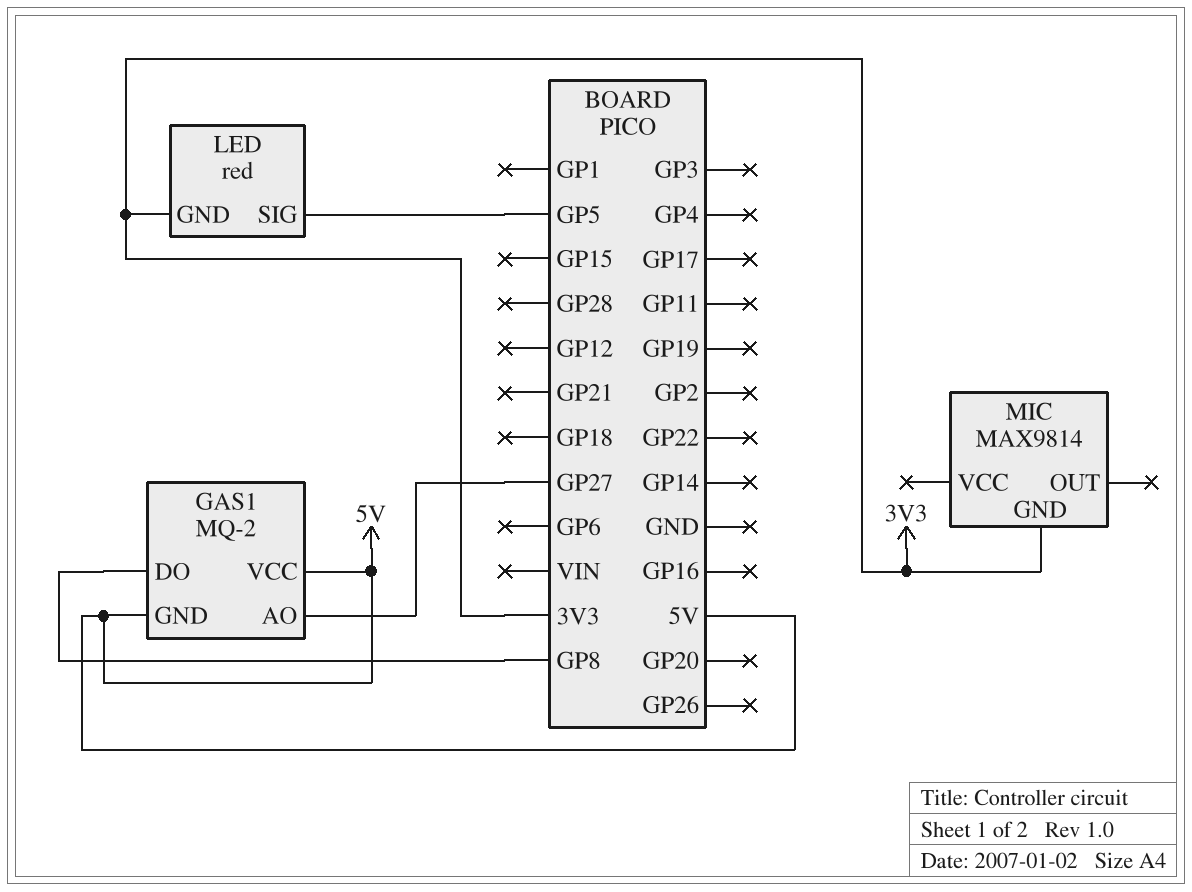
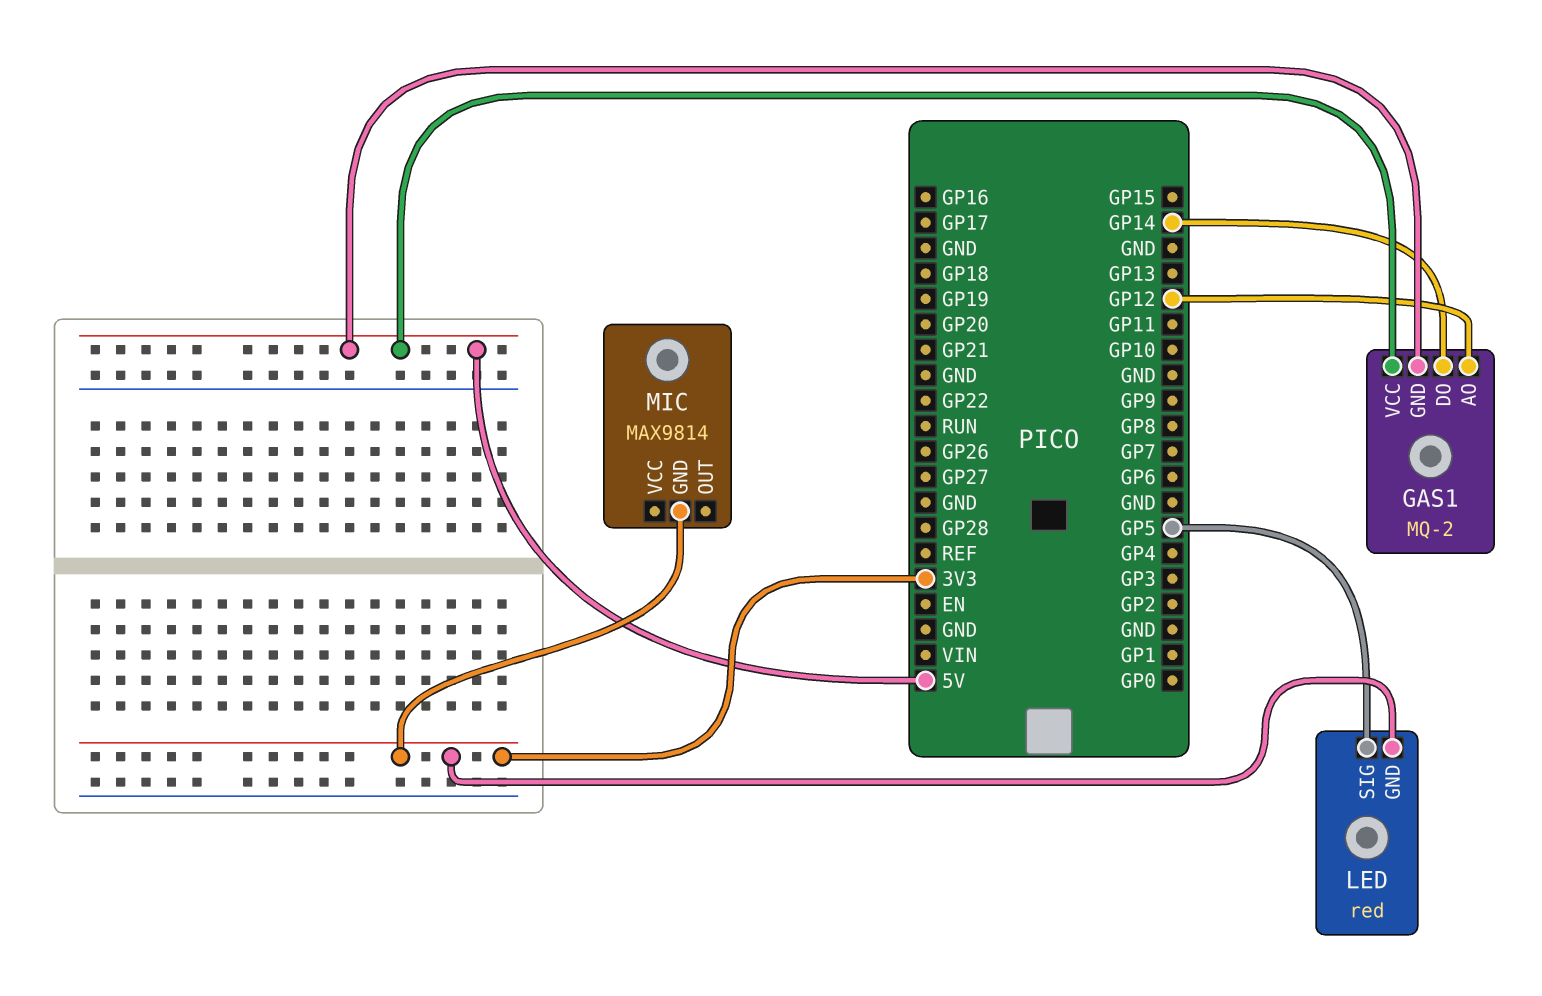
GAS1 pin AO: GP27 -> GP12
GAS1 pin DO: GP8 -> GP14

